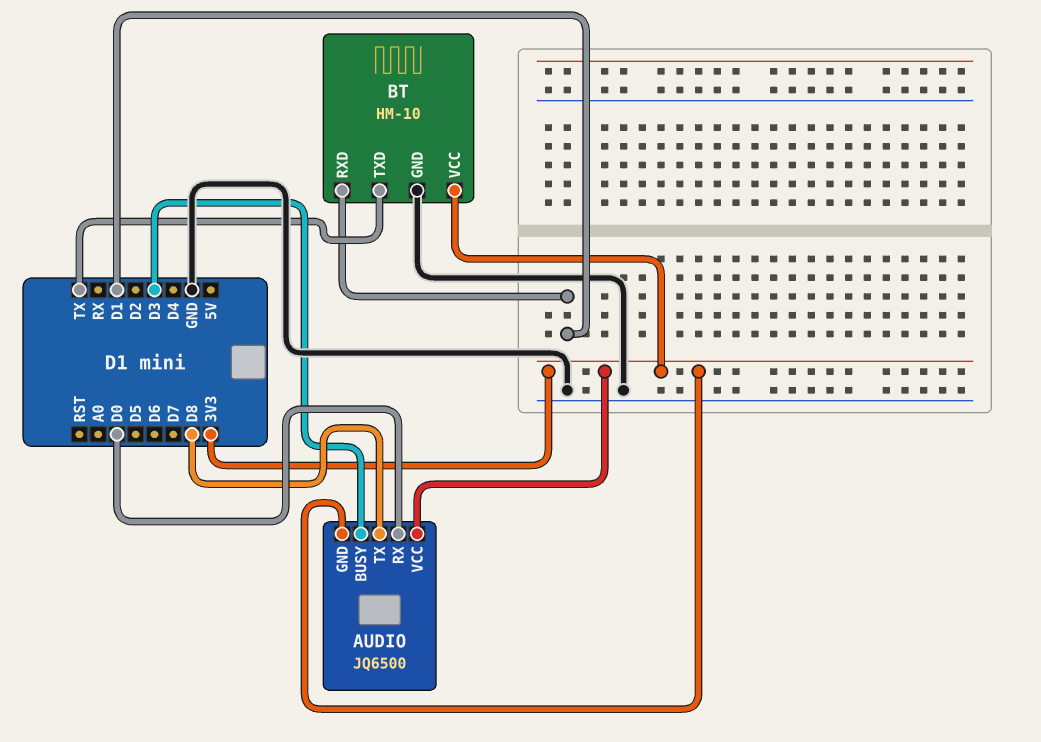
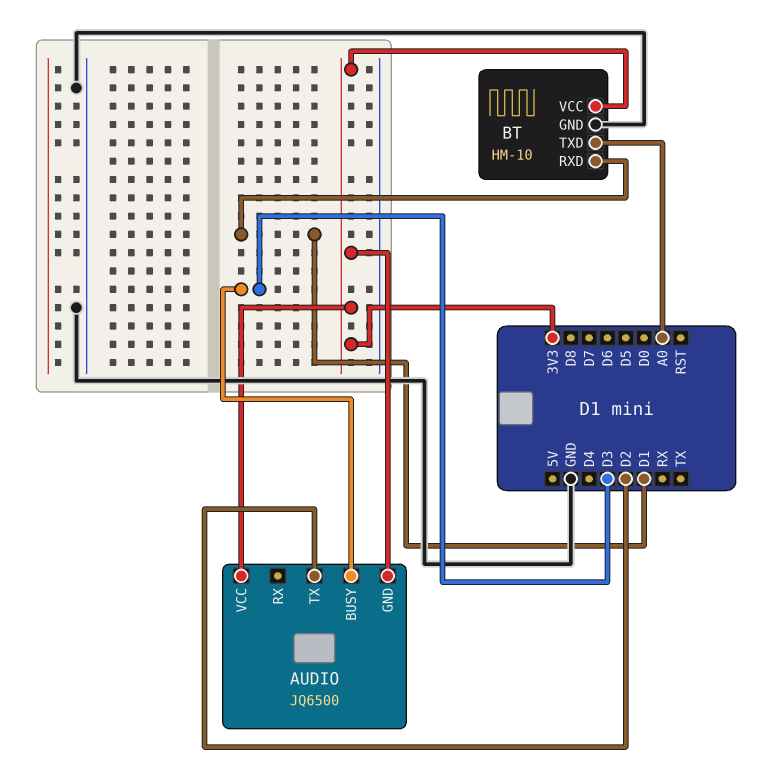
AUDIO pin RX: D0 -> none
AUDIO pin TX: D8 -> D2
BT pin TXD: TX -> A0

